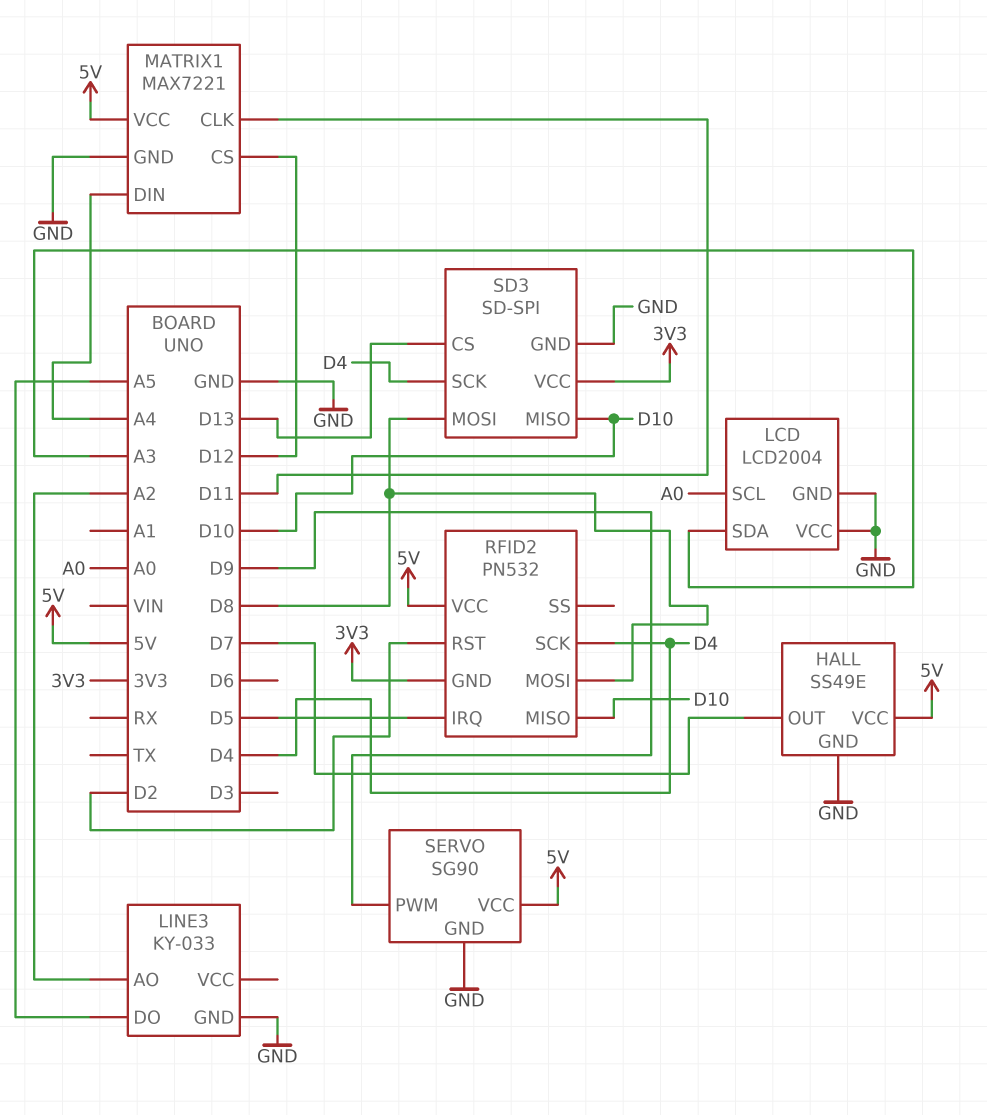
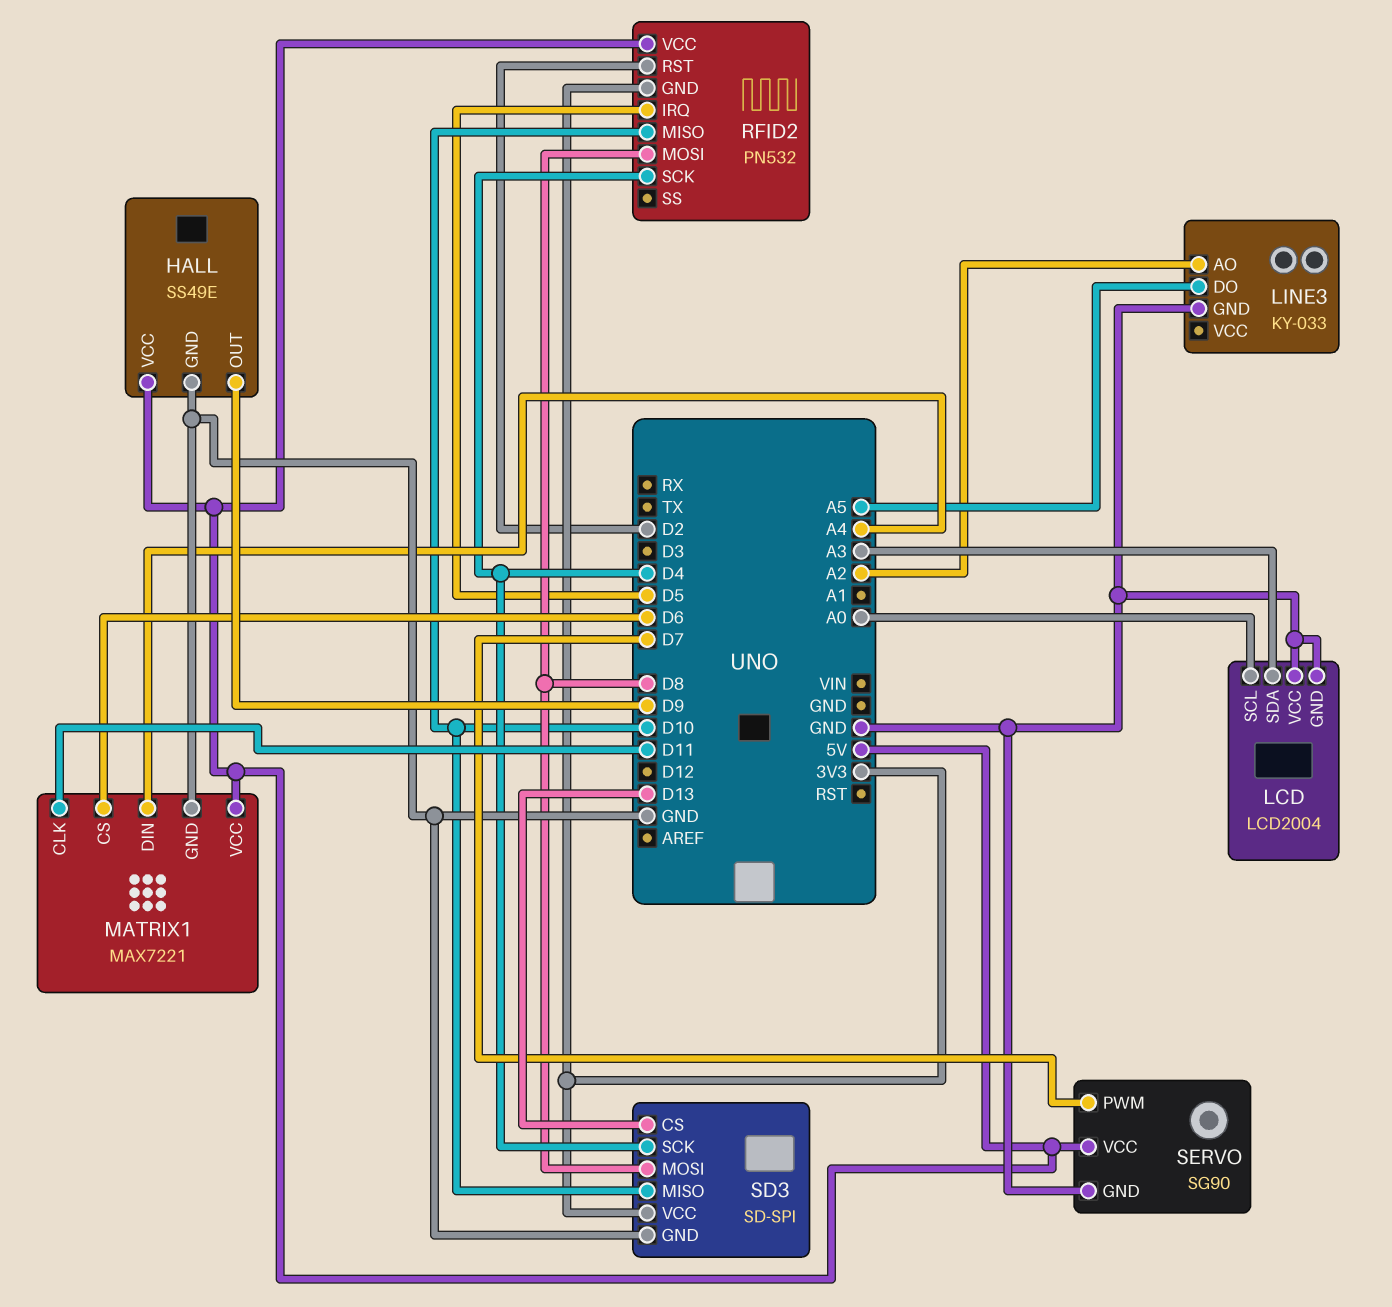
HALL pin OUT: D7 -> D9
MATRIX1 pin CS: D12 -> D6
SERVO pin PWM: D9 -> D7

